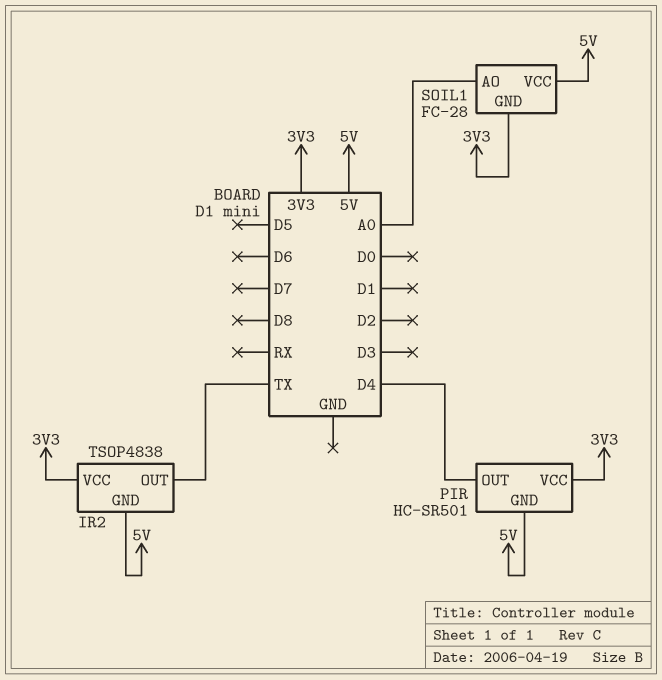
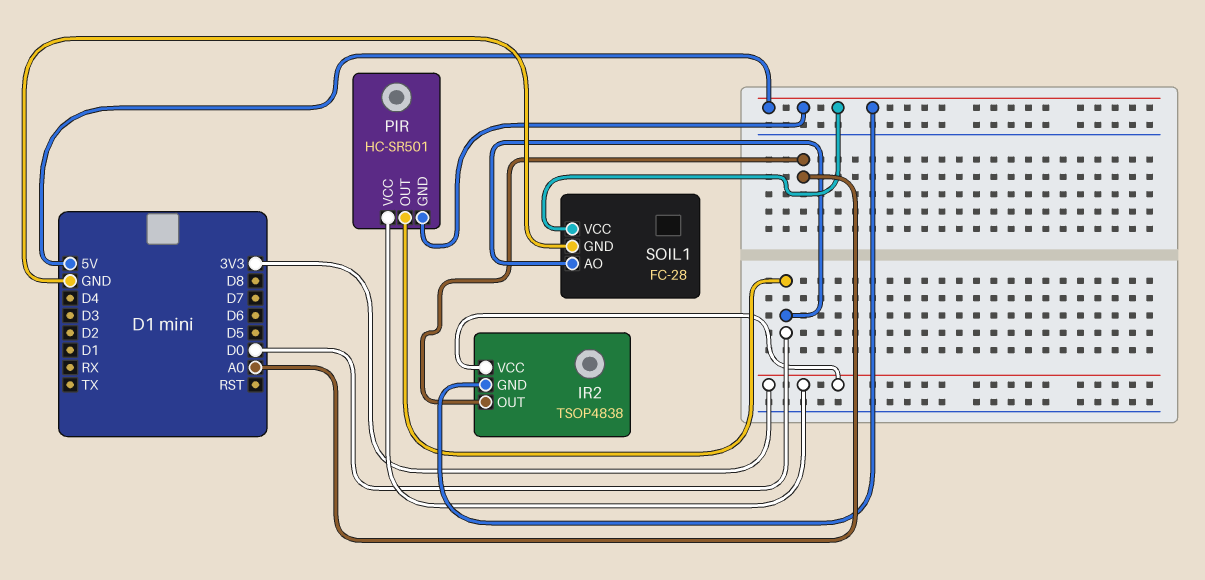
IR2 pin OUT: TX -> A0
PIR pin OUT: D4 -> D0
SOIL1 pin AO: A0 -> D0
SOIL1 pin GND: 3V3 -> GND

